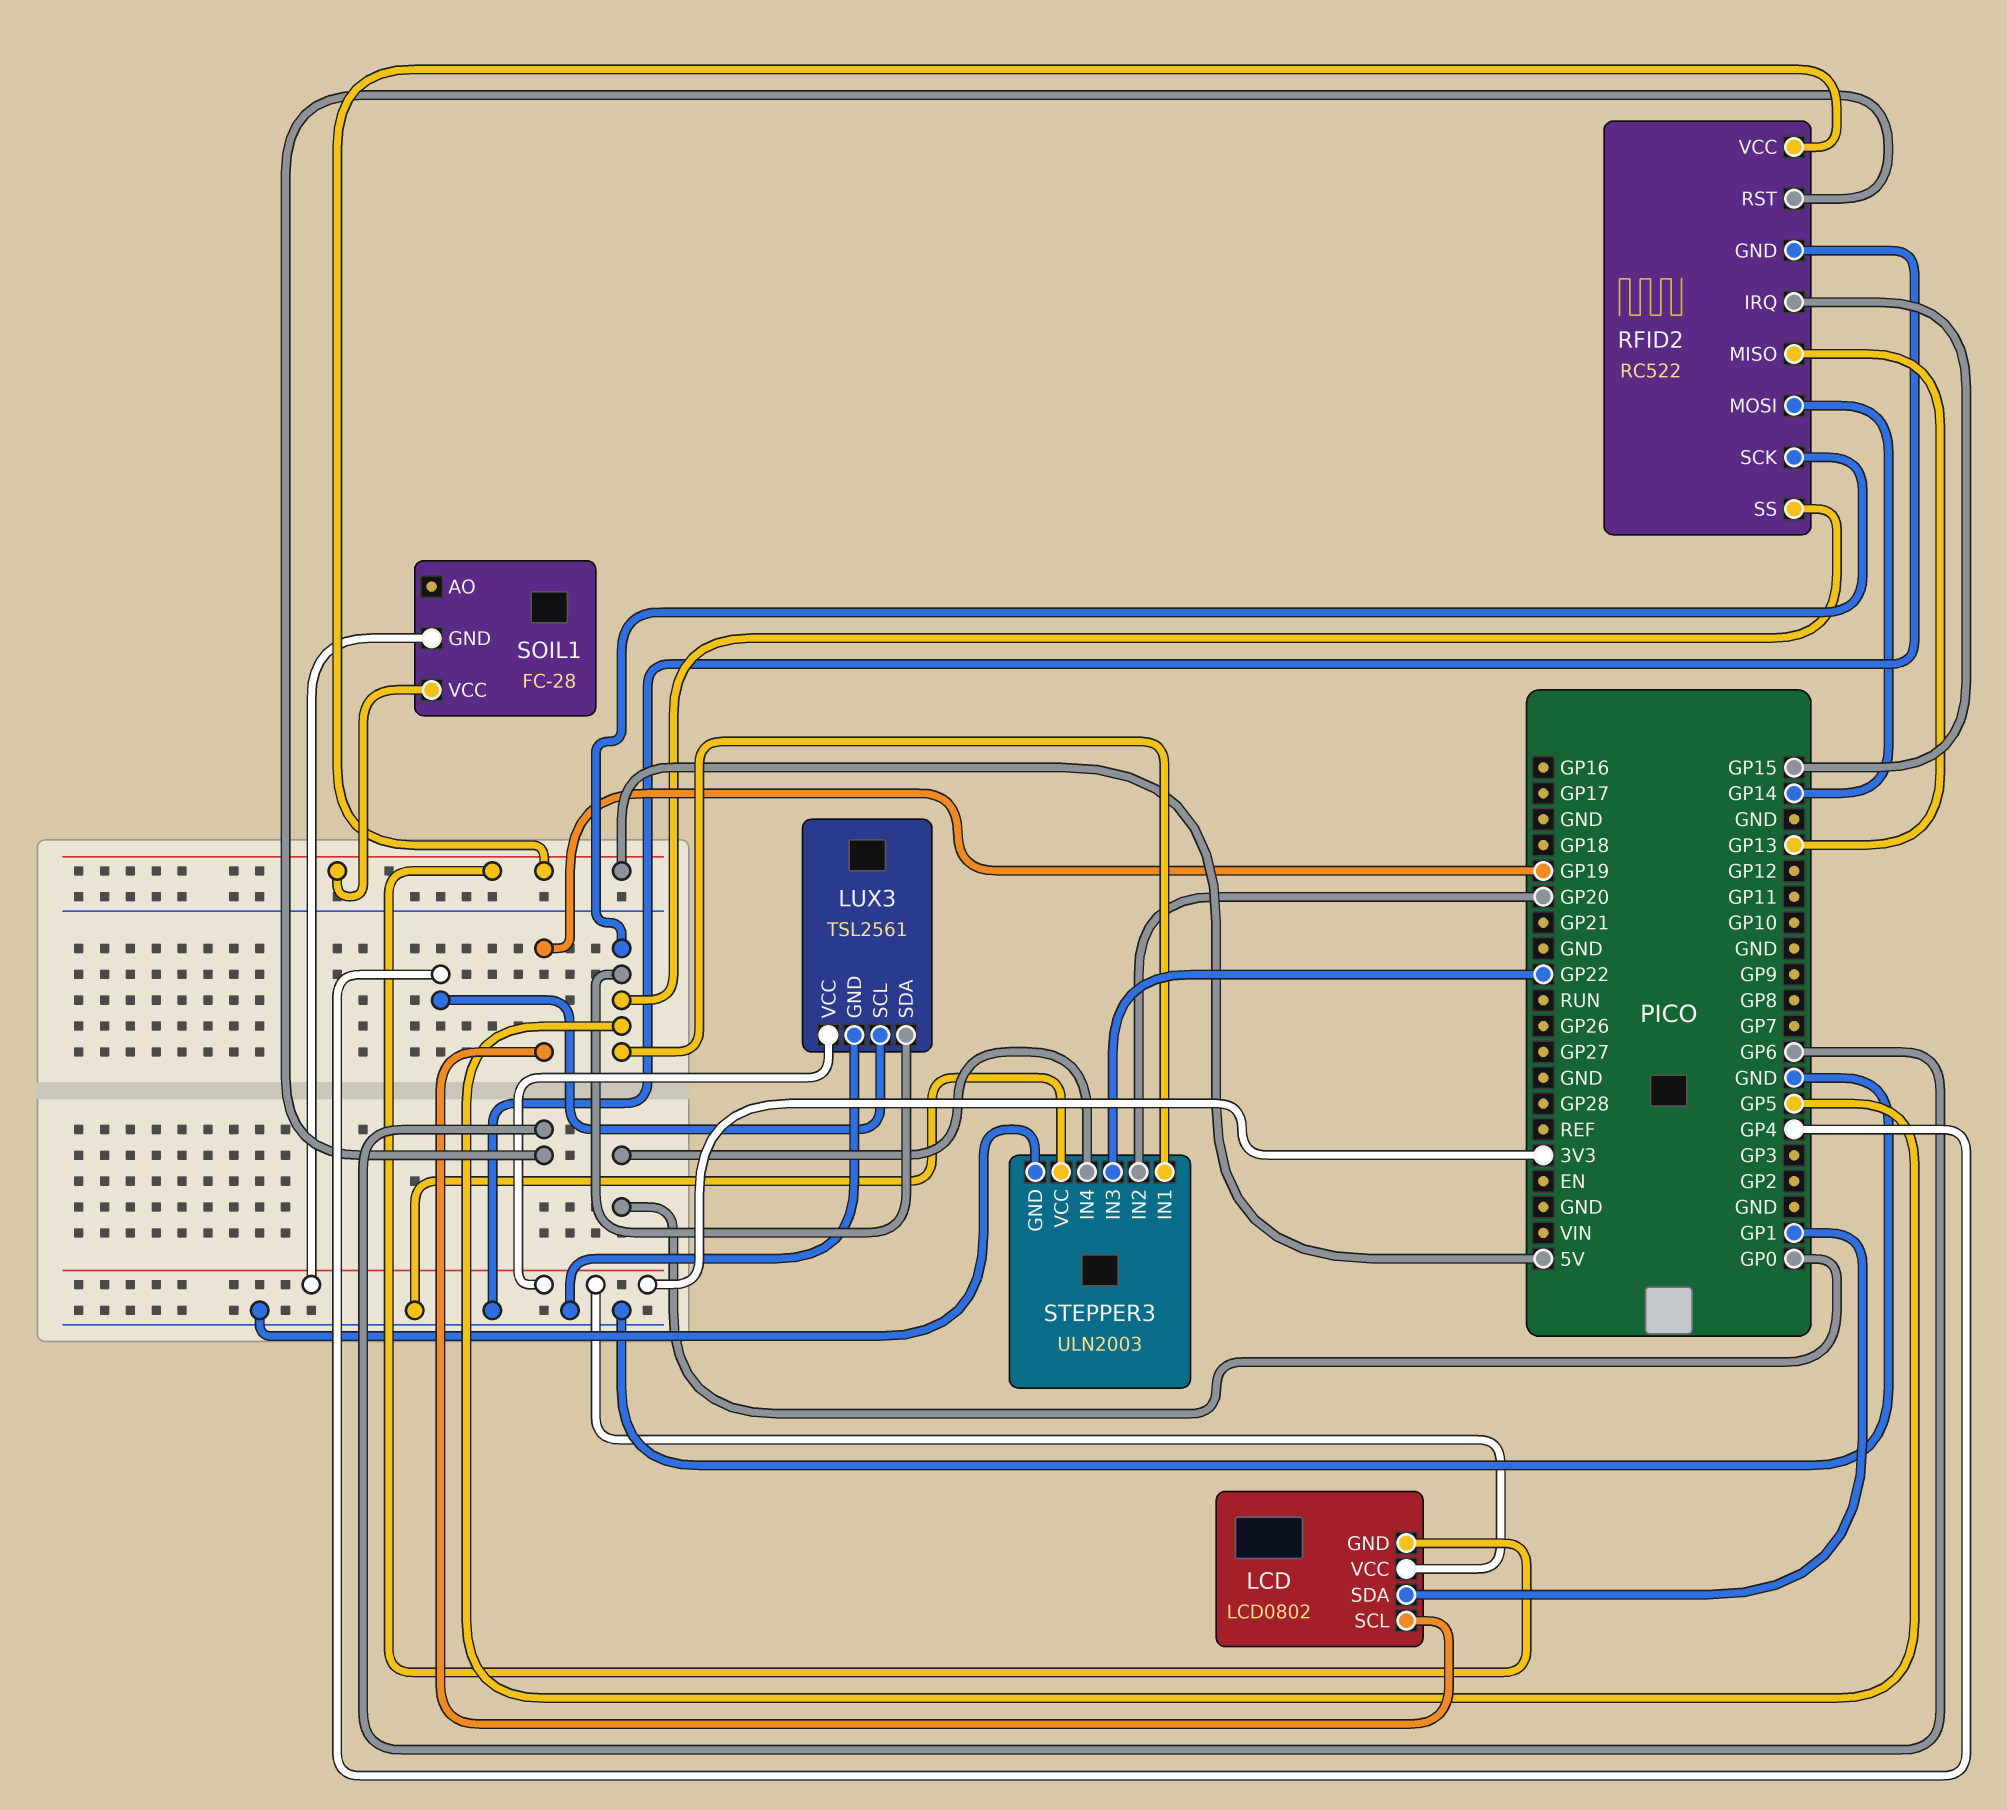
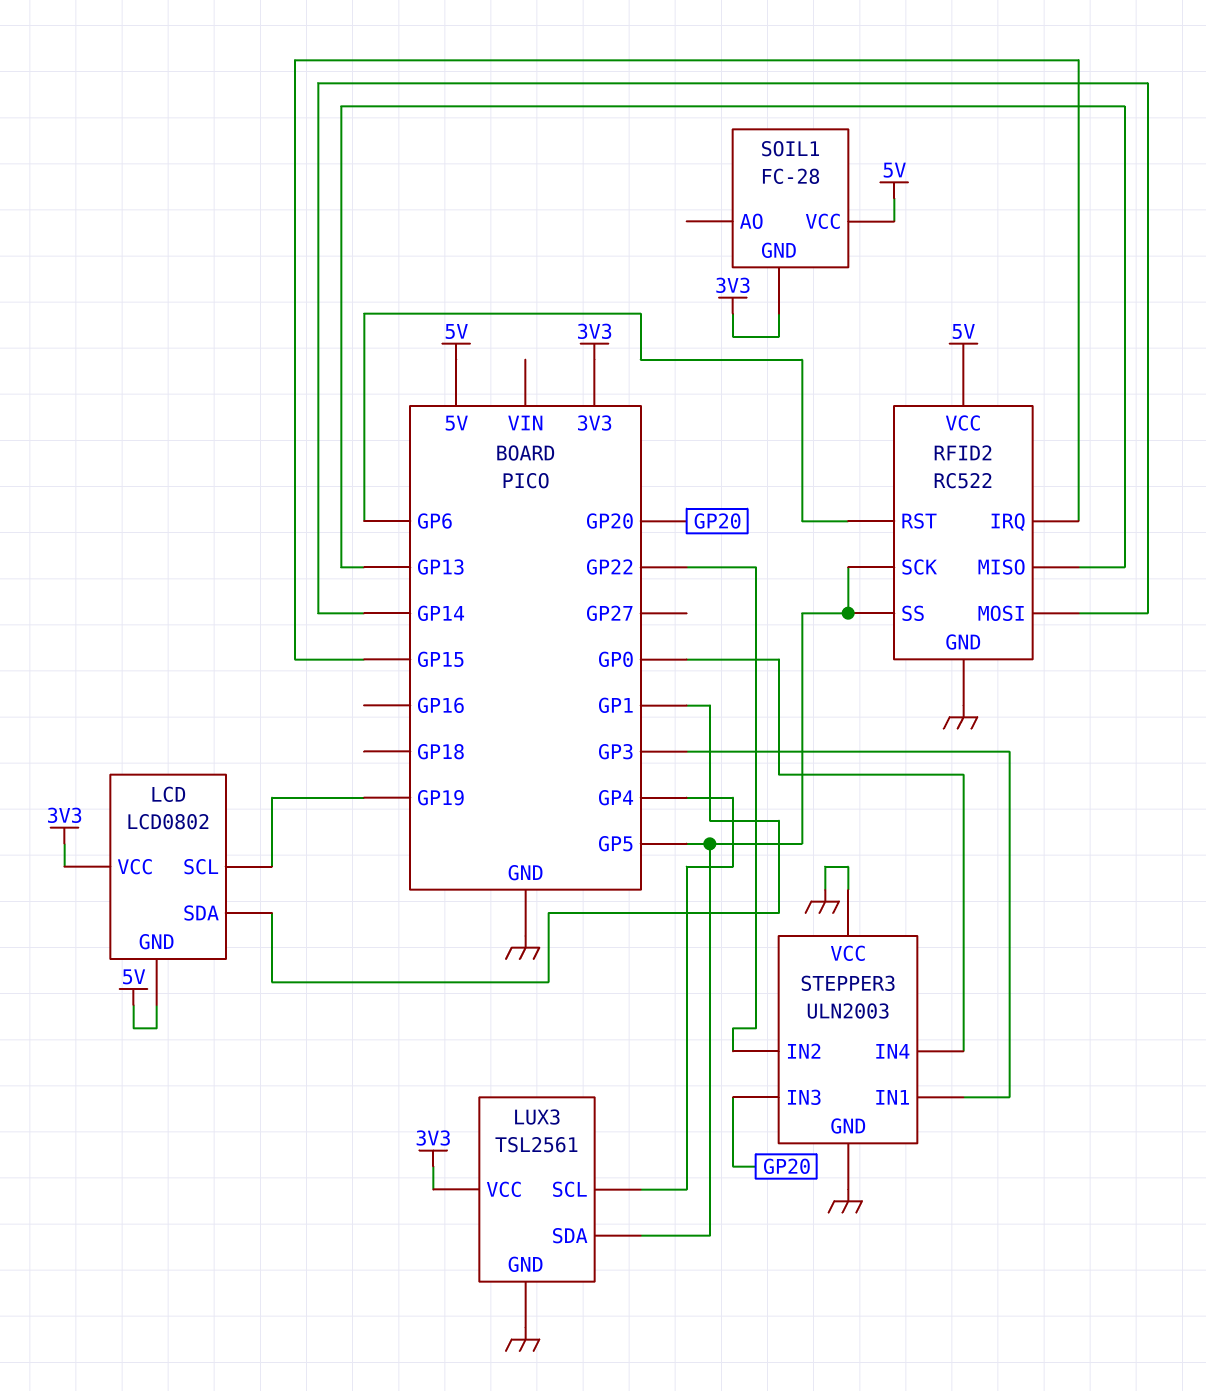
STEPPER3 pin IN1: GP5 -> GP3
STEPPER3 pin IN2: GP20 -> GP22
STEPPER3 pin IN3: GP22 -> GP20

